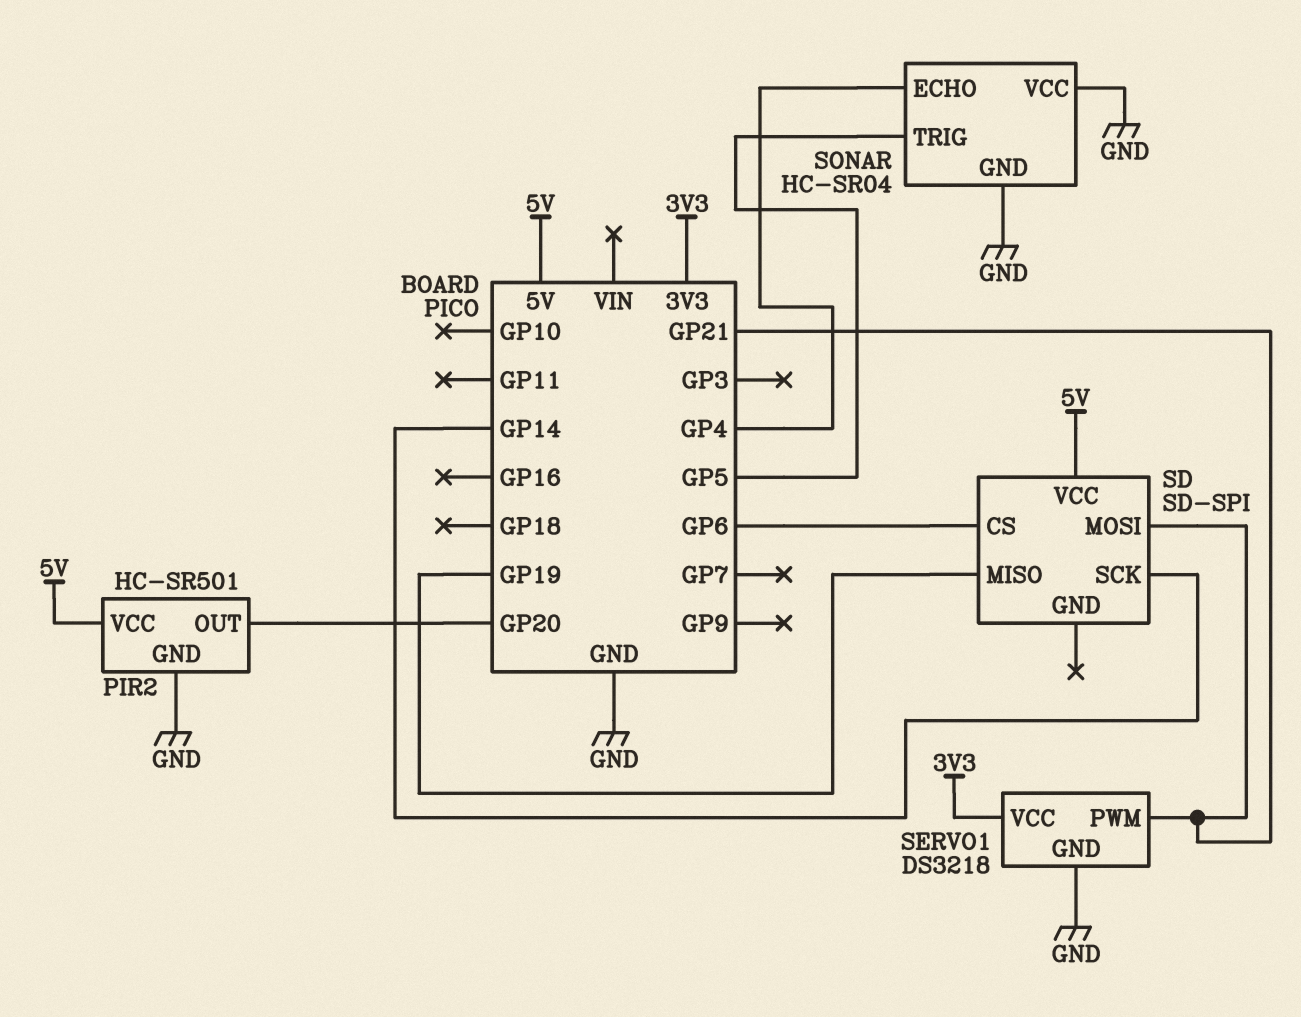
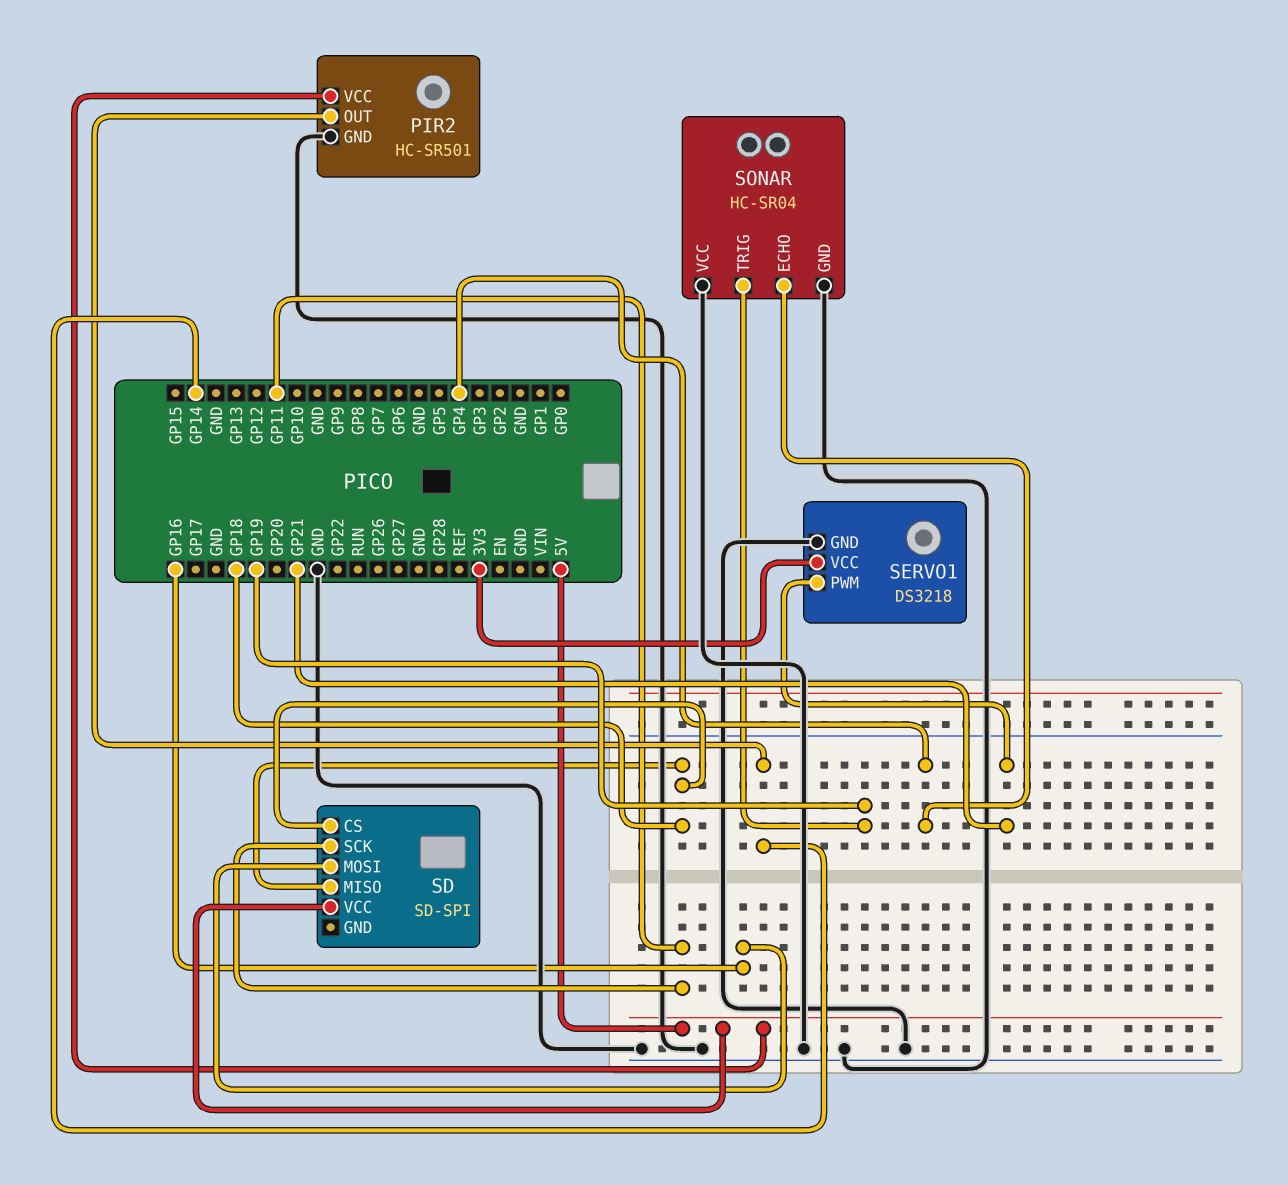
PIR2 pin OUT: GP20 -> GP14
SD pin CS: GP6 -> GP18
SD pin MISO: GP19 -> GP18
SD pin MOSI: GP21 -> GP16
SD pin SCK: GP14 -> GP11
SONAR pin TRIG: GP5 -> GP19

